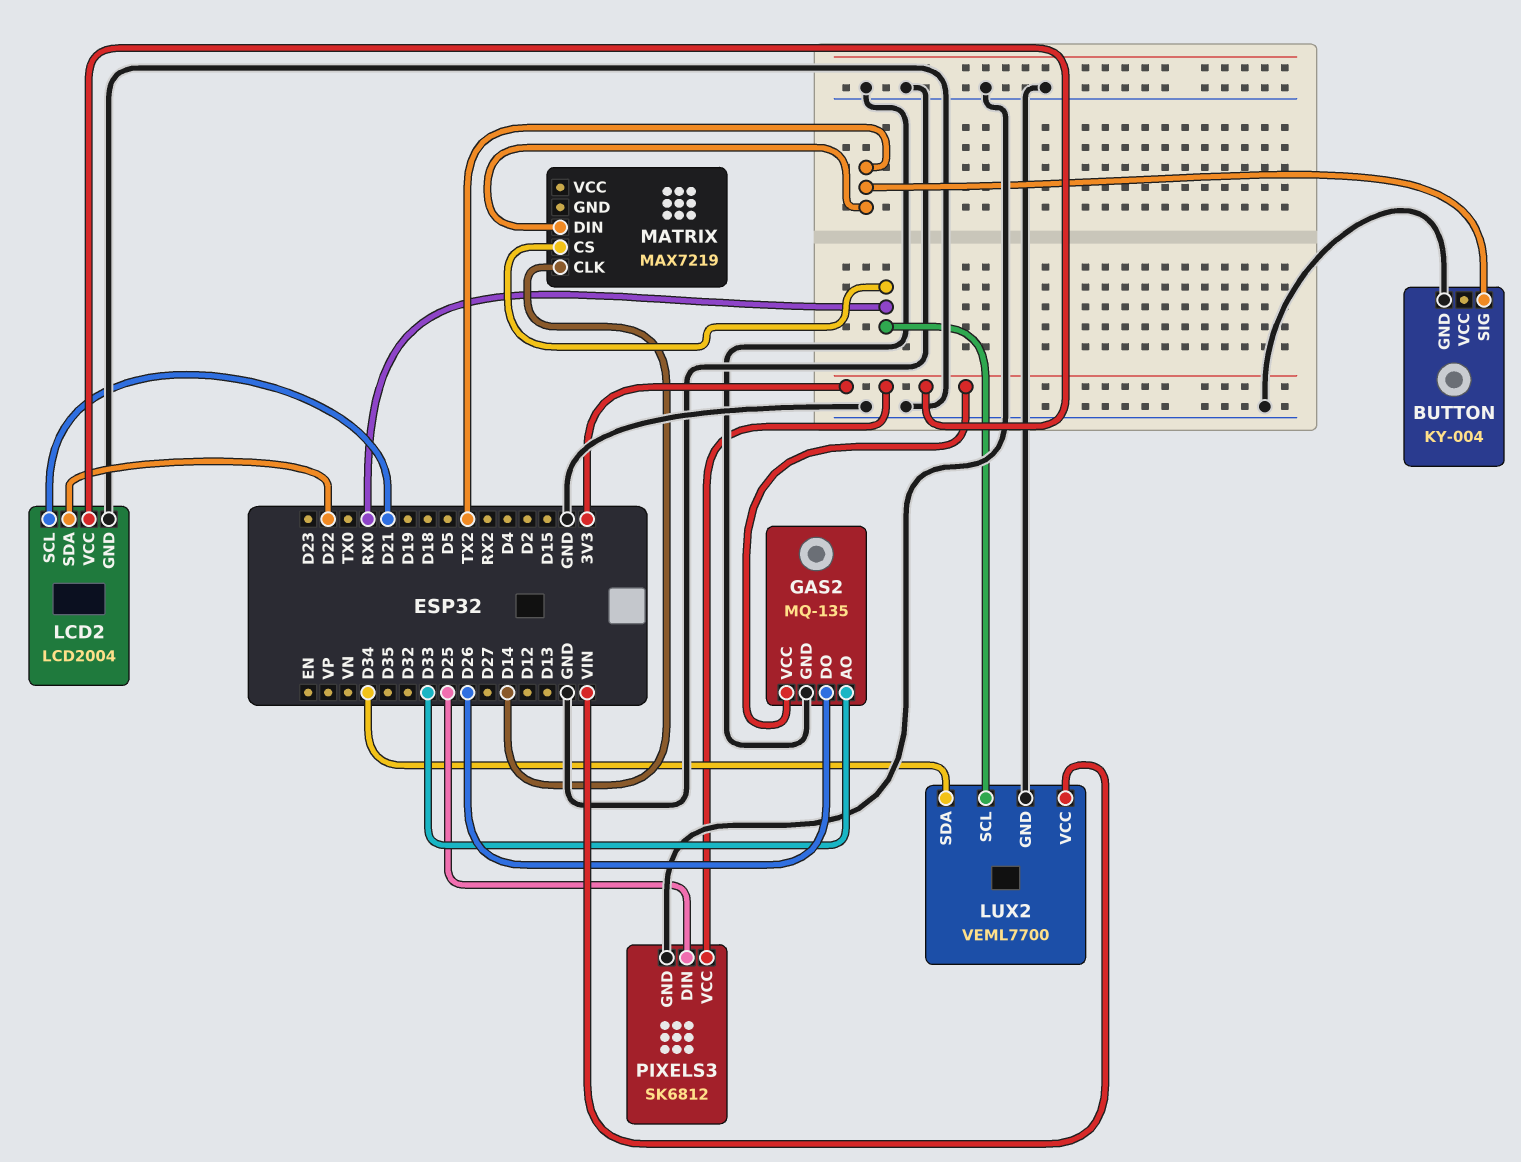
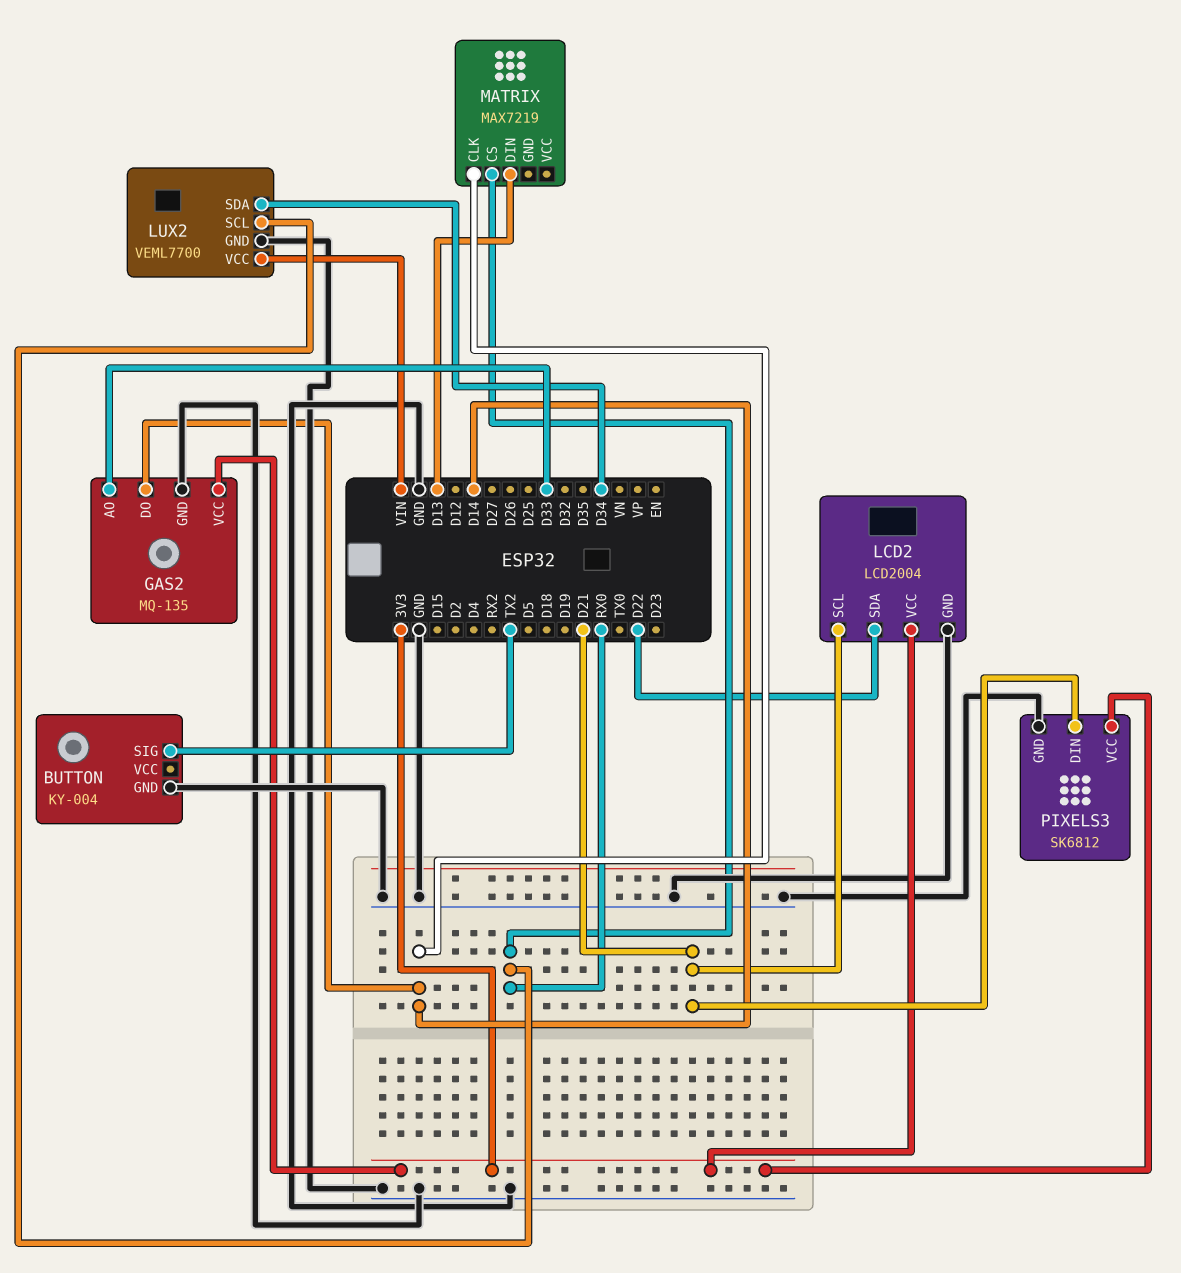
GAS2 pin DO: D26 -> D14
MATRIX pin DIN: TX2 -> D13
PIXELS3 pin DIN: D25 -> D21

